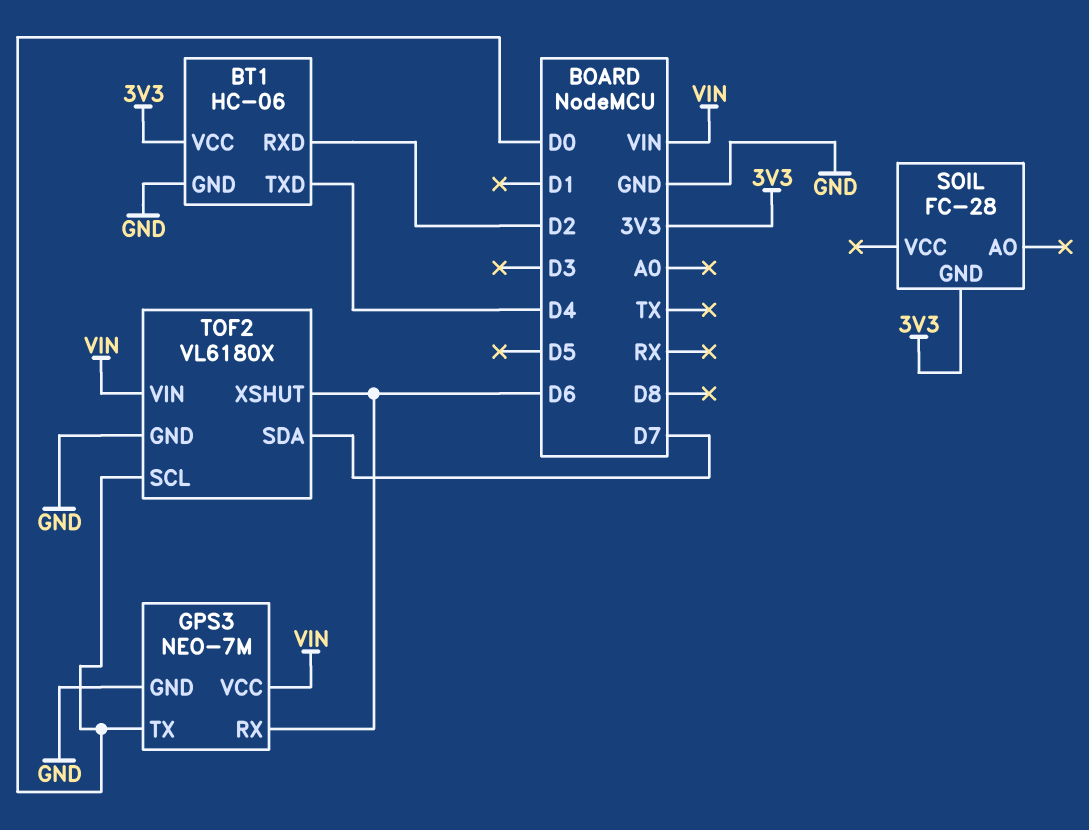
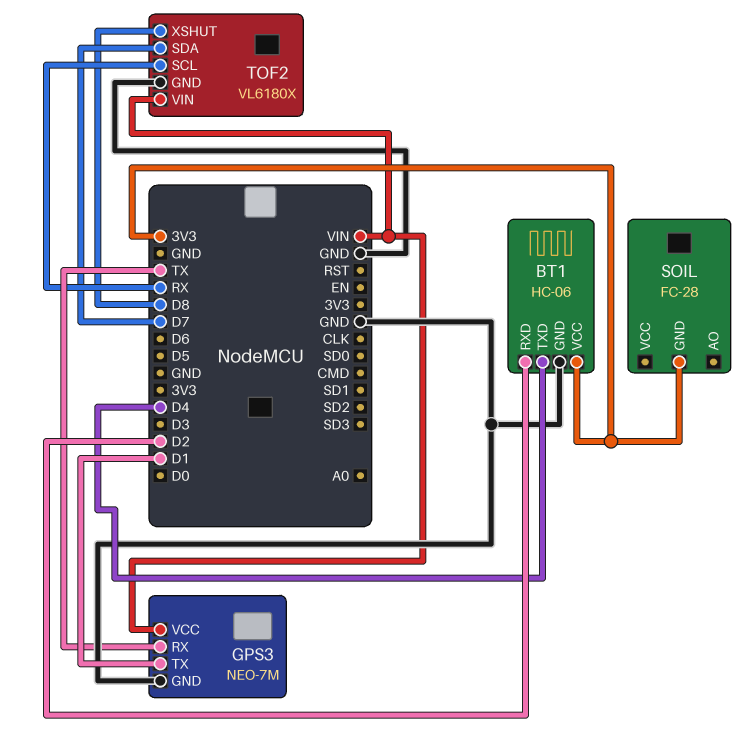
GPS3 pin RX: D6 -> TX
GPS3 pin TX: D0 -> D1
TOF2 pin SCL: D0 -> RX
TOF2 pin XSHUT: D6 -> D8

